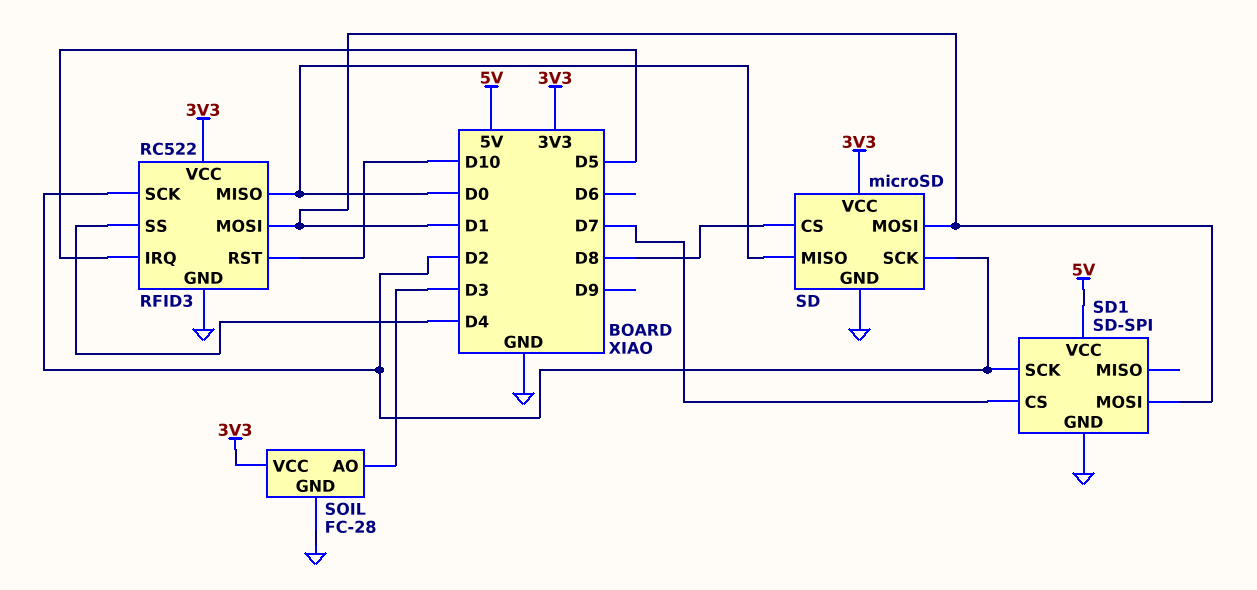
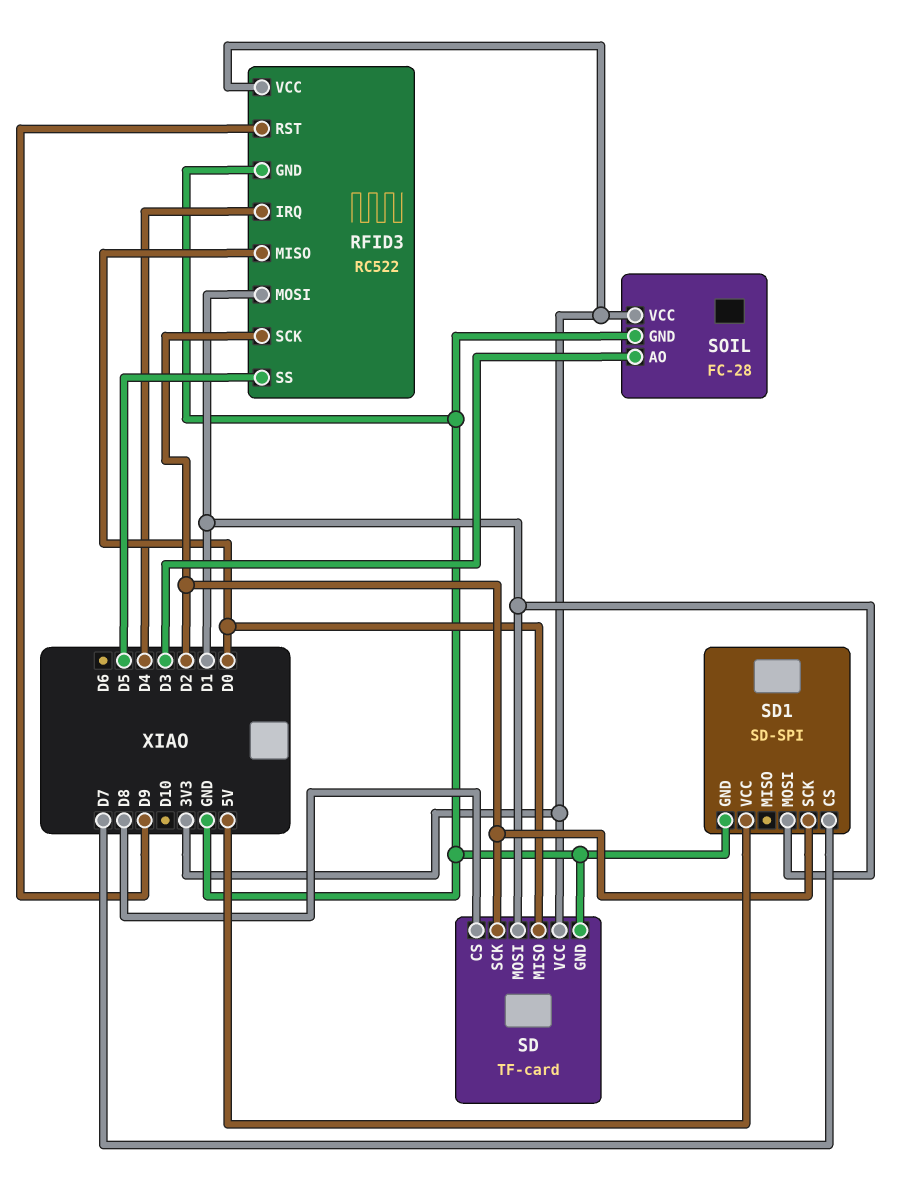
RFID3 pin IRQ: D5 -> D4
RFID3 pin RST: D10 -> D9
RFID3 pin SS: D4 -> D5
SD: microSD -> TF-card

